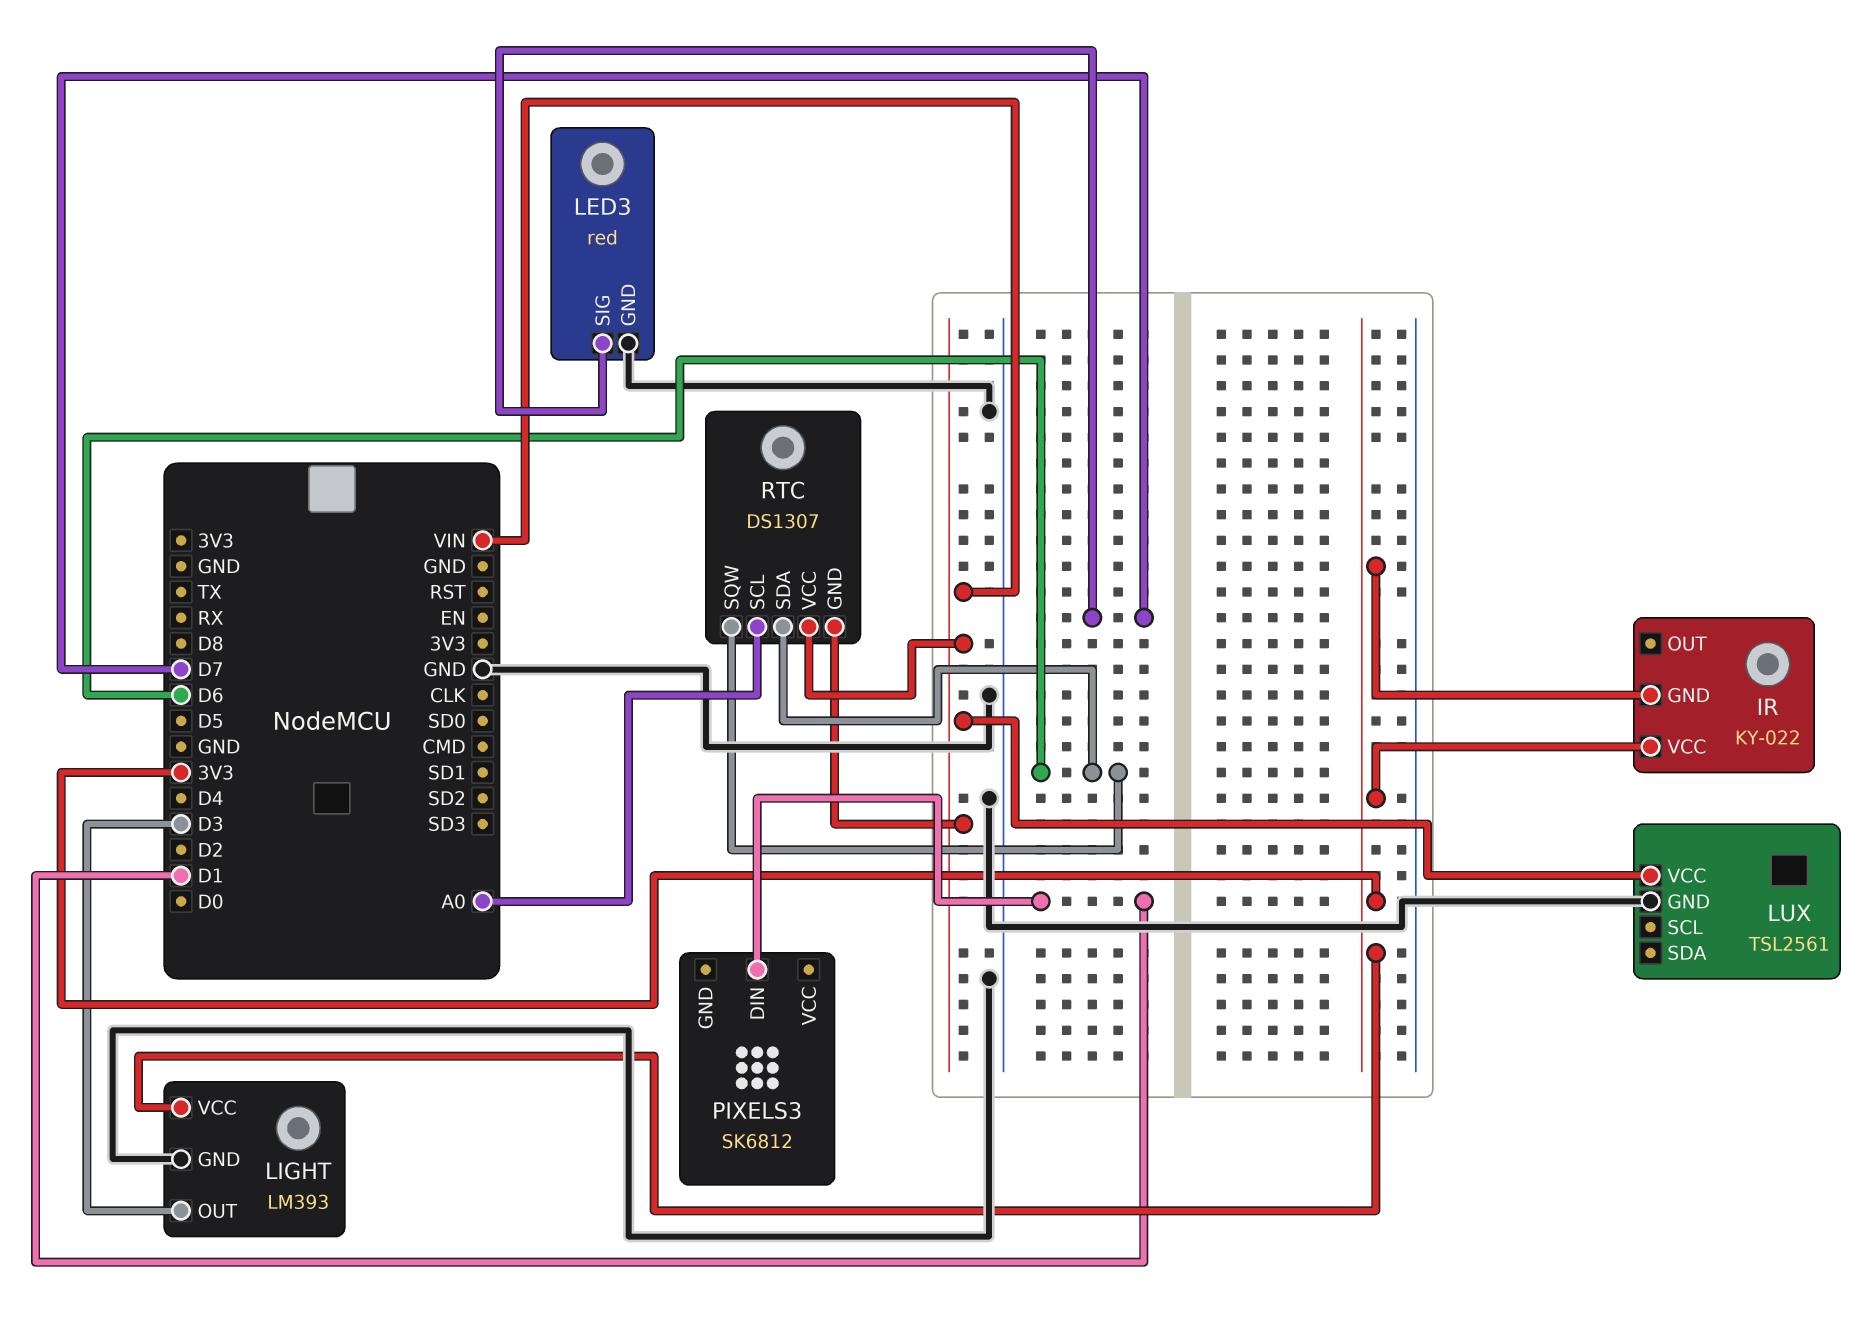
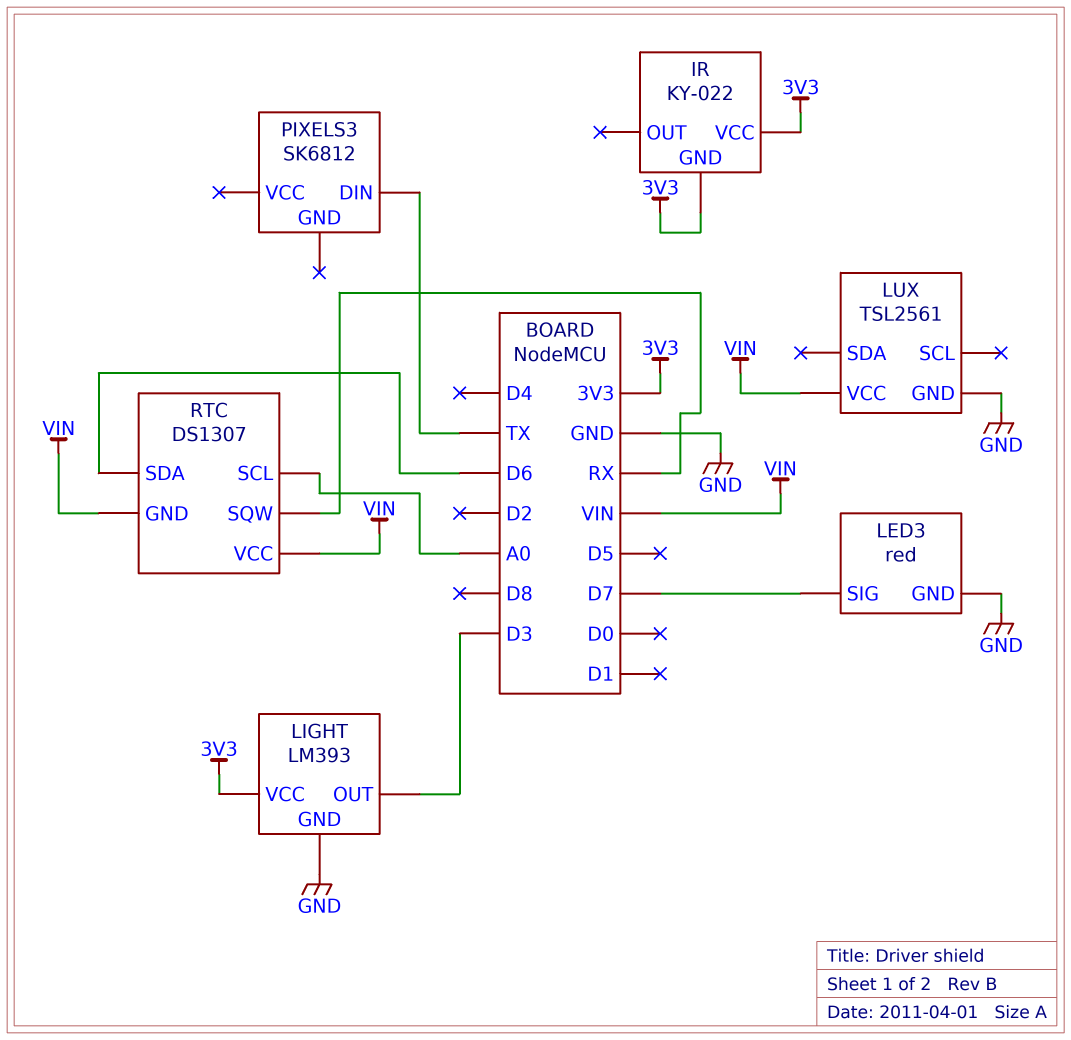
PIXELS3 pin DIN: D1 -> TX
RTC pin SQW: D6 -> RX

